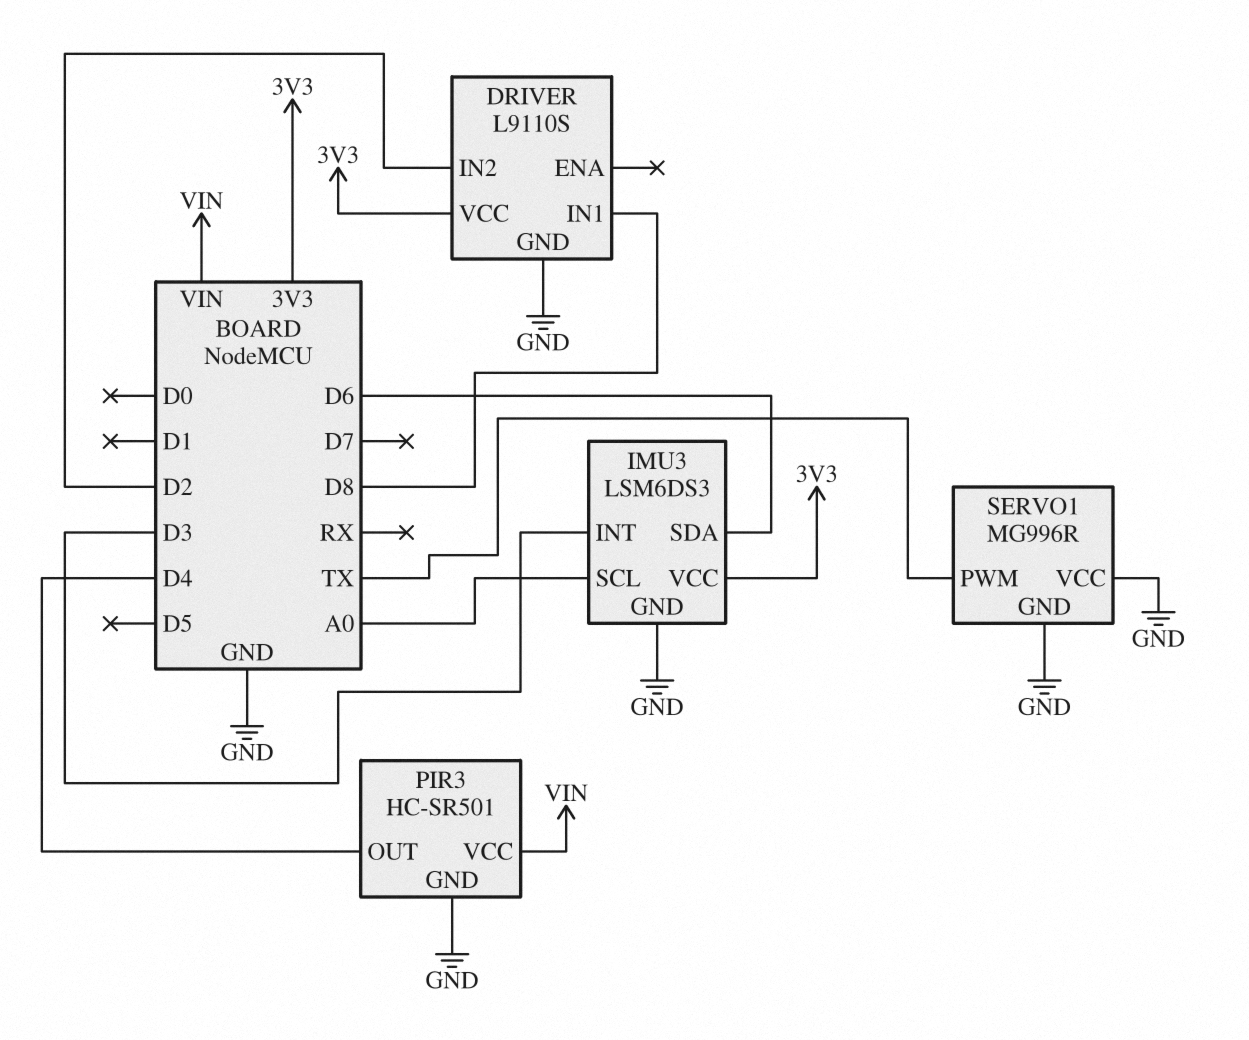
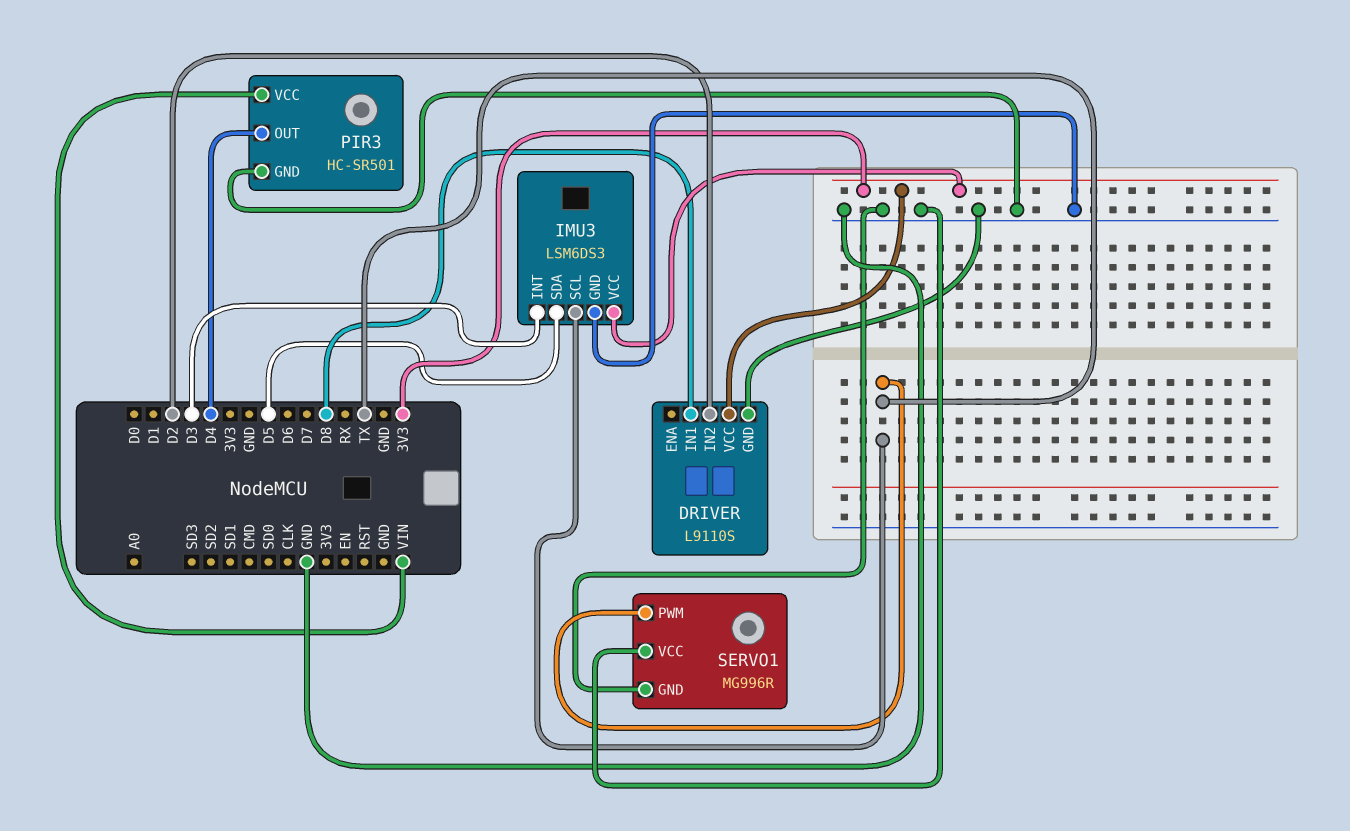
IMU3 pin SCL: A0 -> TX
IMU3 pin SDA: D6 -> D5

